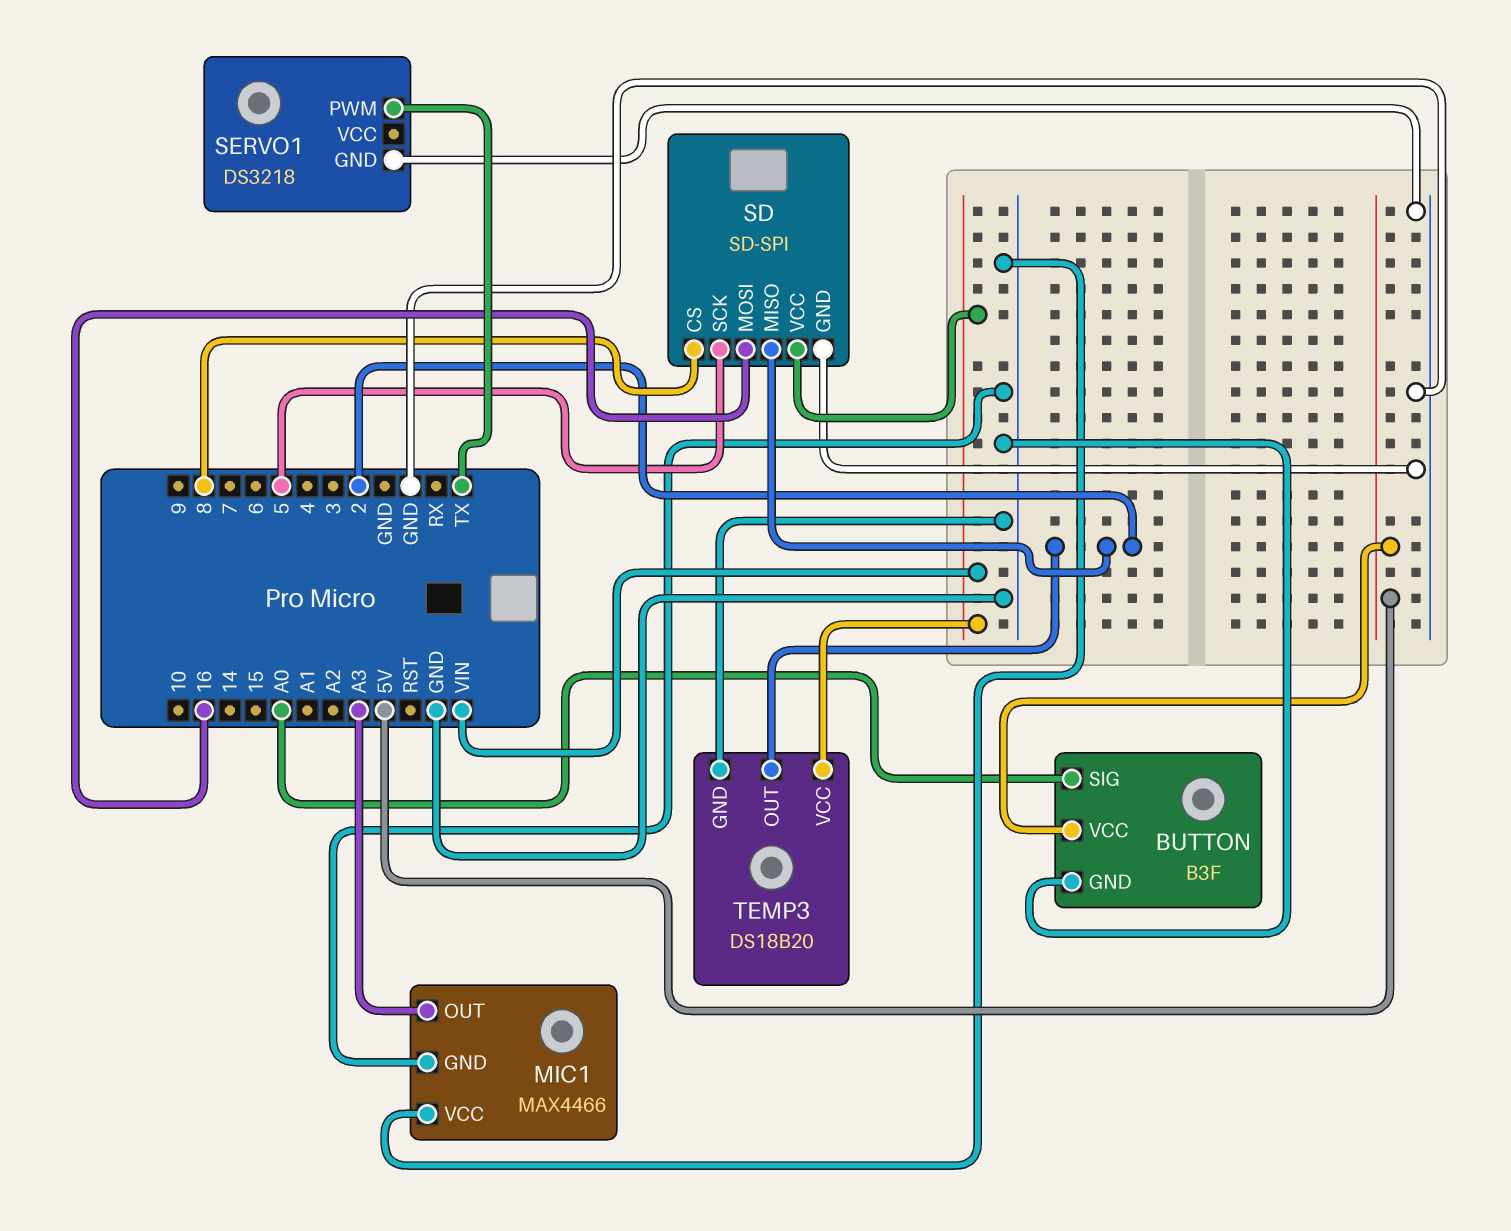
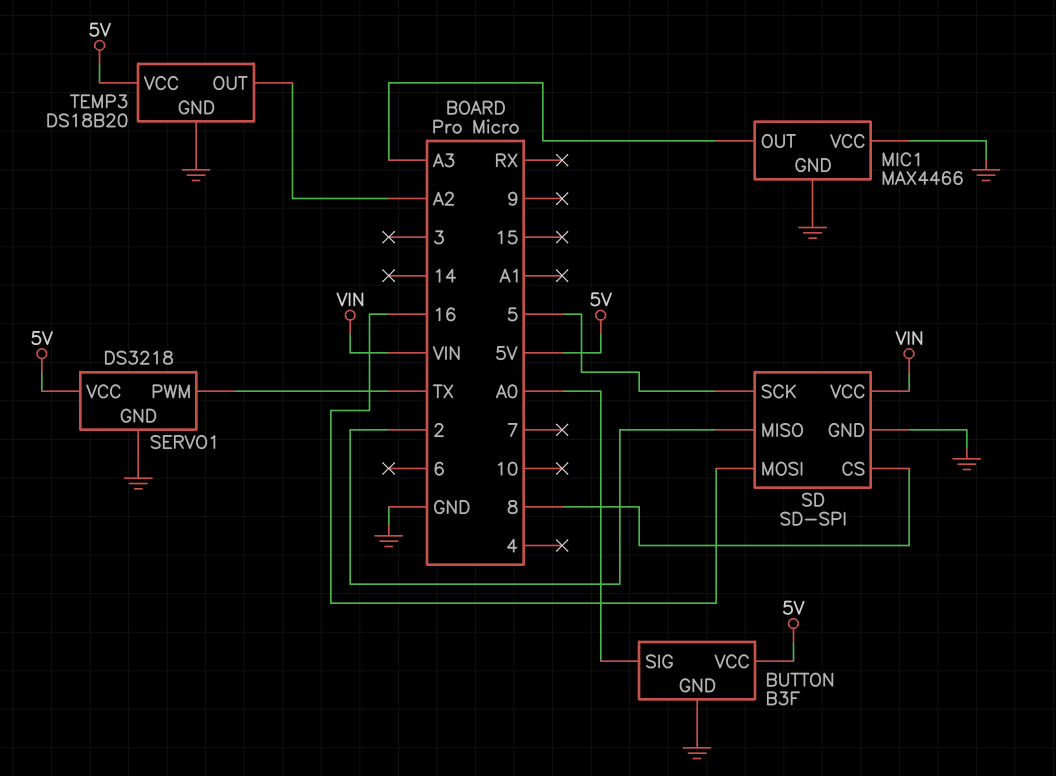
SERVO1 pin VCC: none -> 5V
TEMP3 pin OUT: 2 -> A2
TEMP3 pin VCC: VIN -> 5V

